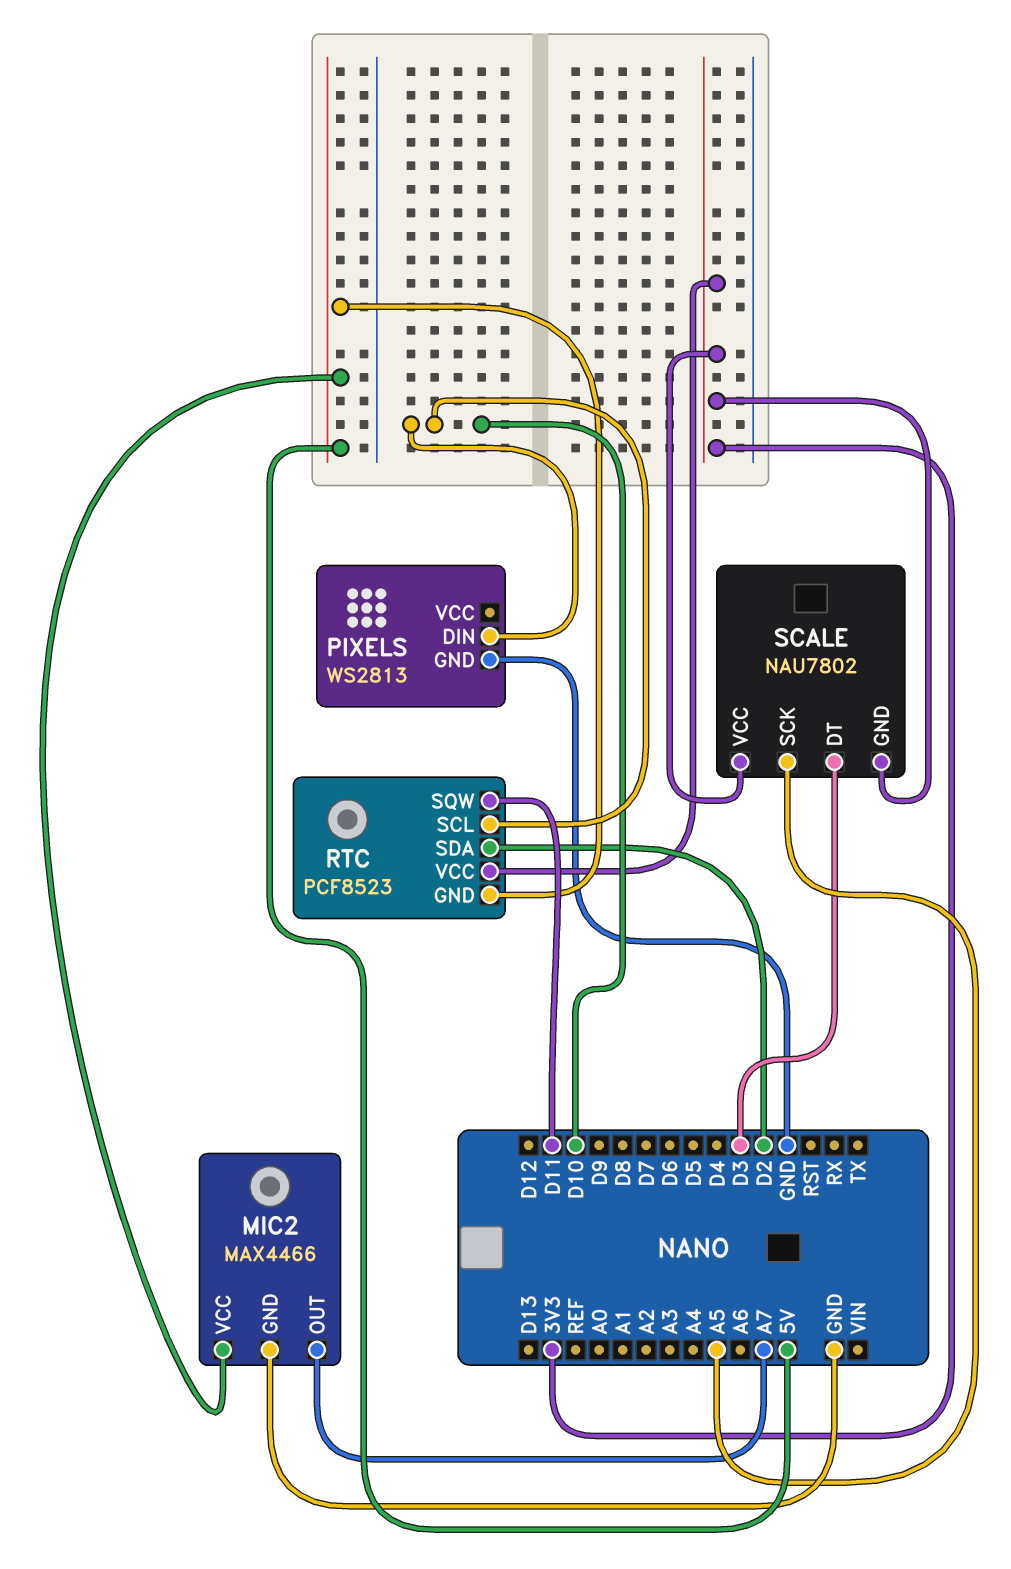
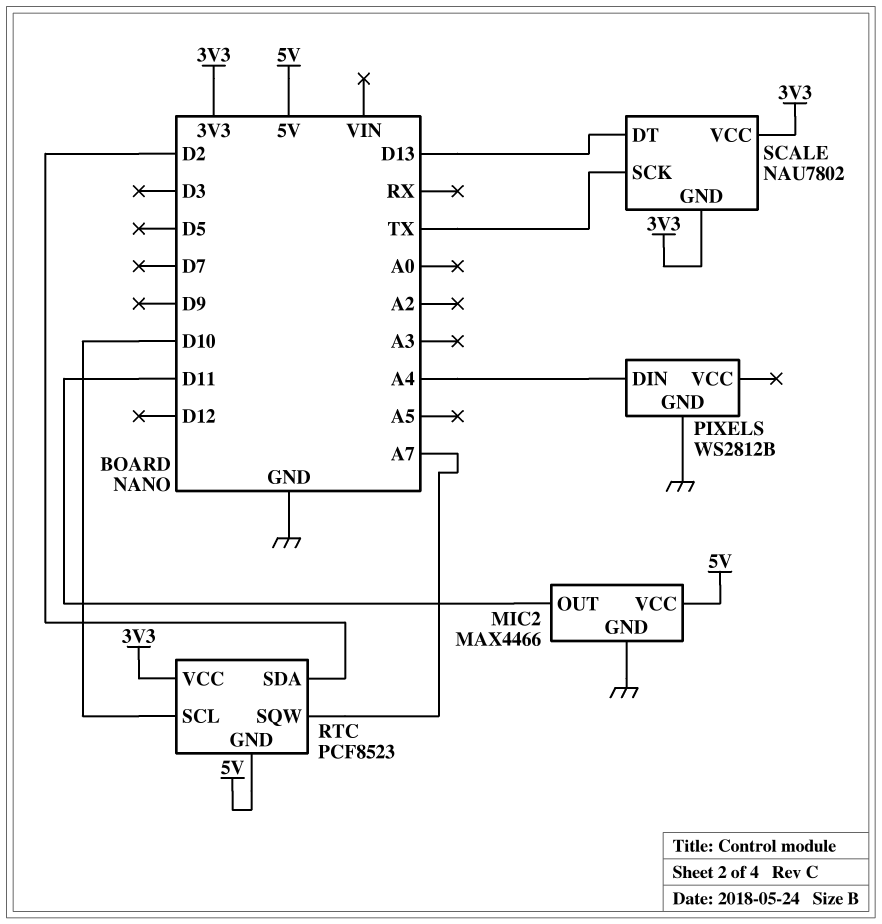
MIC2 pin OUT: A7 -> D11
PIXELS: WS2813 -> WS2812B
PIXELS pin DIN: D10 -> A4
RTC pin SQW: D11 -> A7
SCALE pin DT: D3 -> D13
SCALE pin SCK: A5 -> TX

